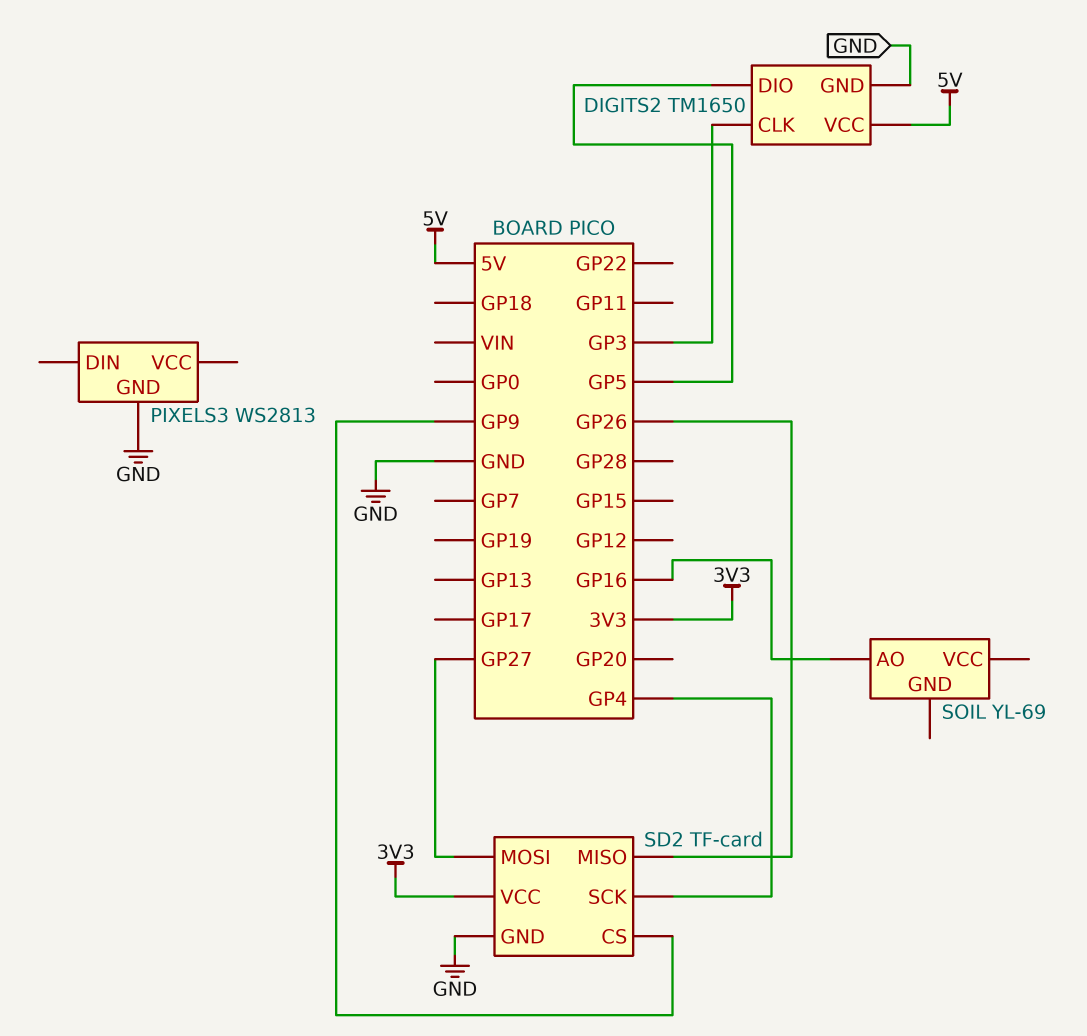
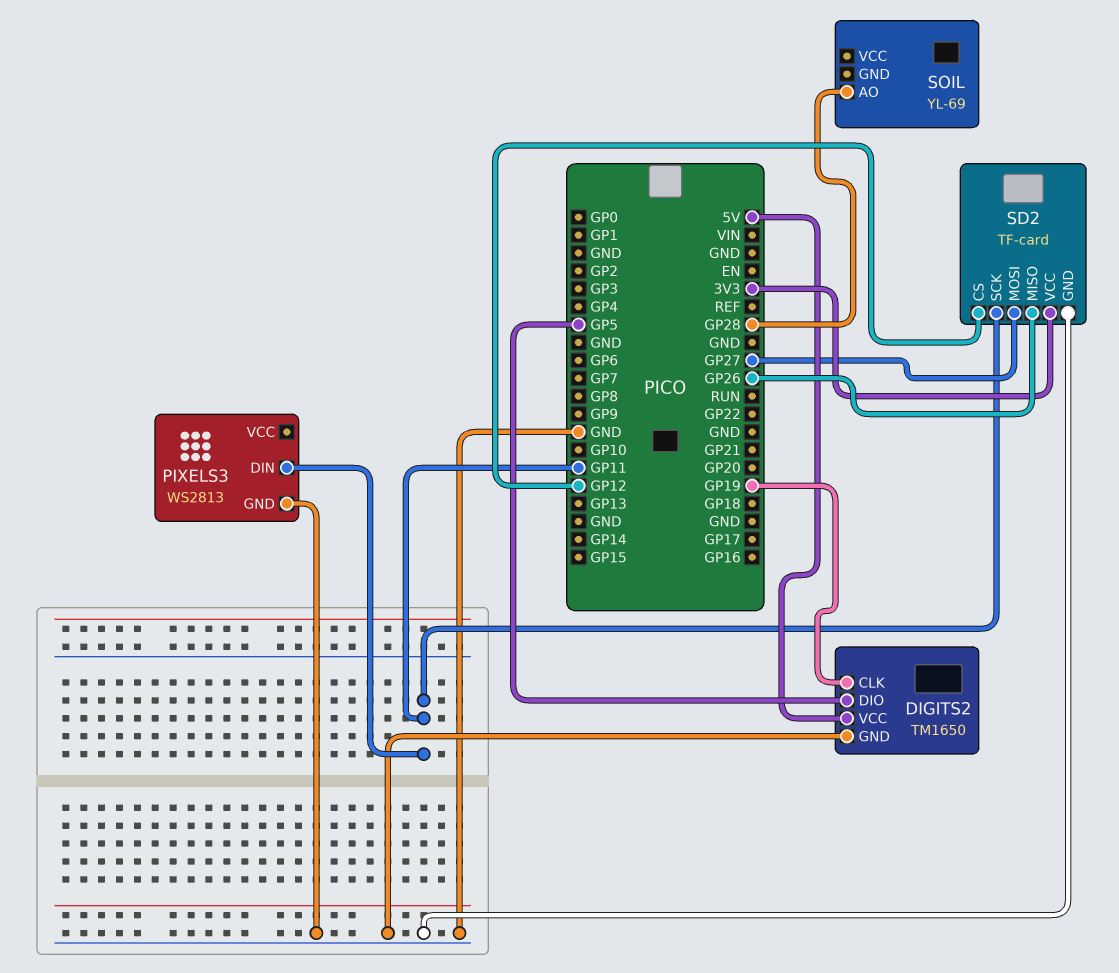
DIGITS2 pin CLK: GP3 -> GP19
PIXELS3 pin DIN: none -> GP11
SD2 pin CS: GP9 -> GP12
SD2 pin SCK: GP4 -> GP11
SOIL pin AO: GP16 -> GP28

